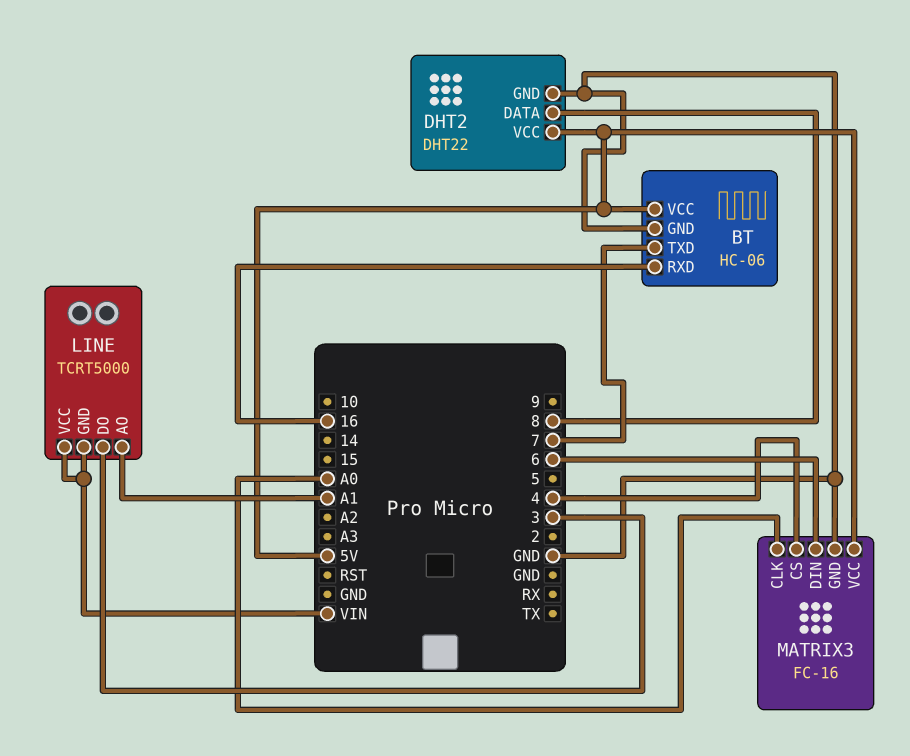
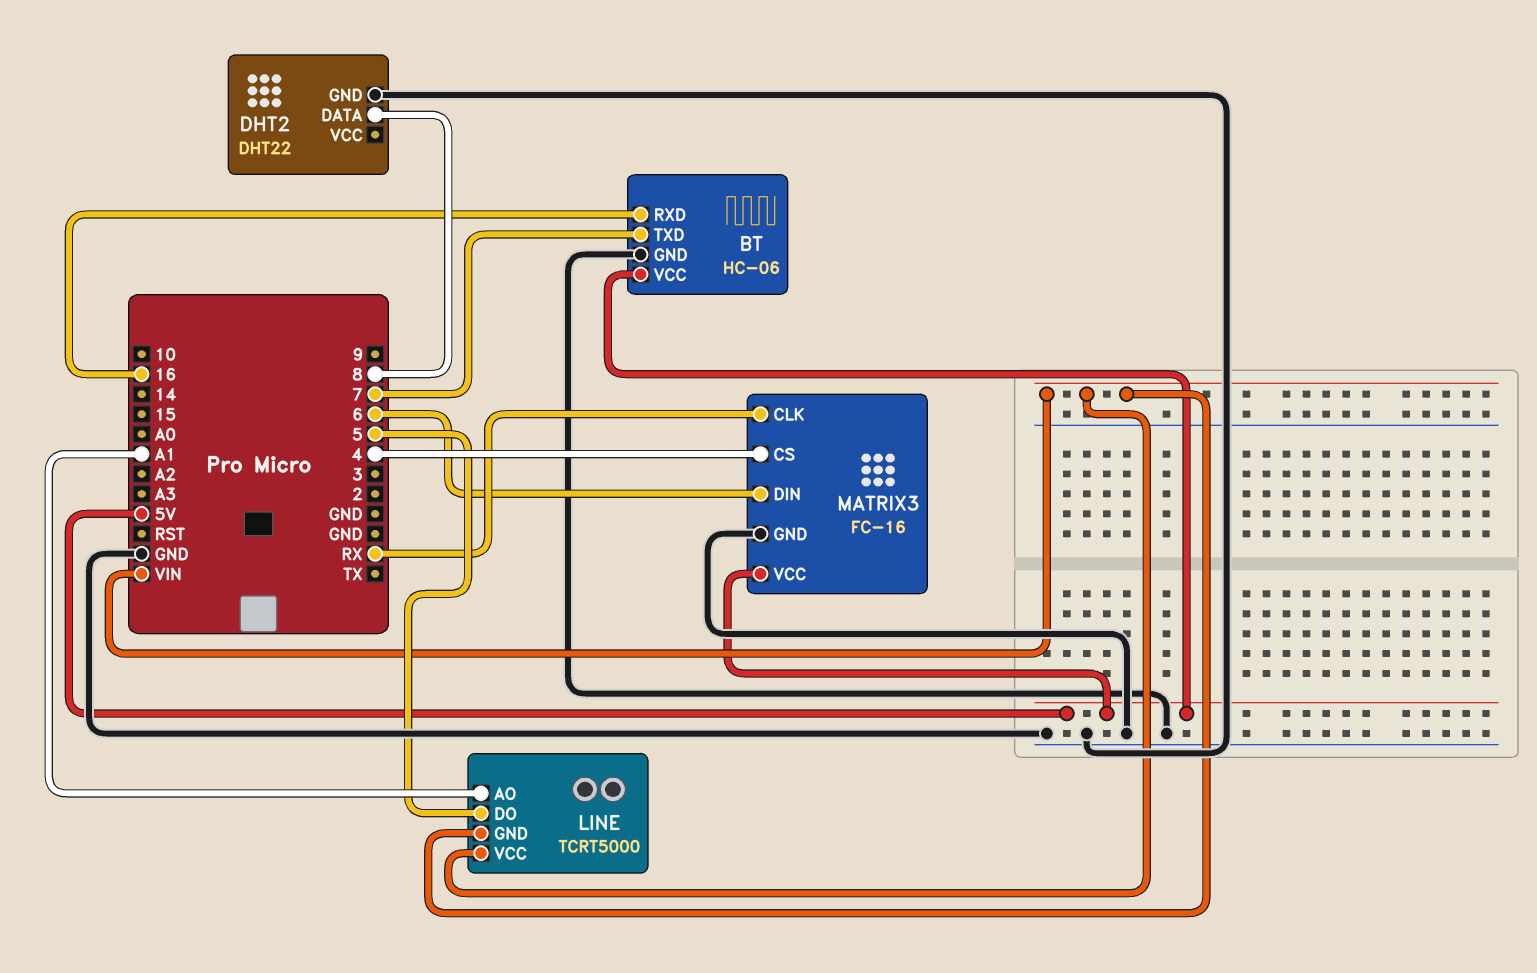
DHT2 pin VCC: 5V -> none
LINE pin DO: 3 -> 5
MATRIX3 pin CLK: A0 -> RX

